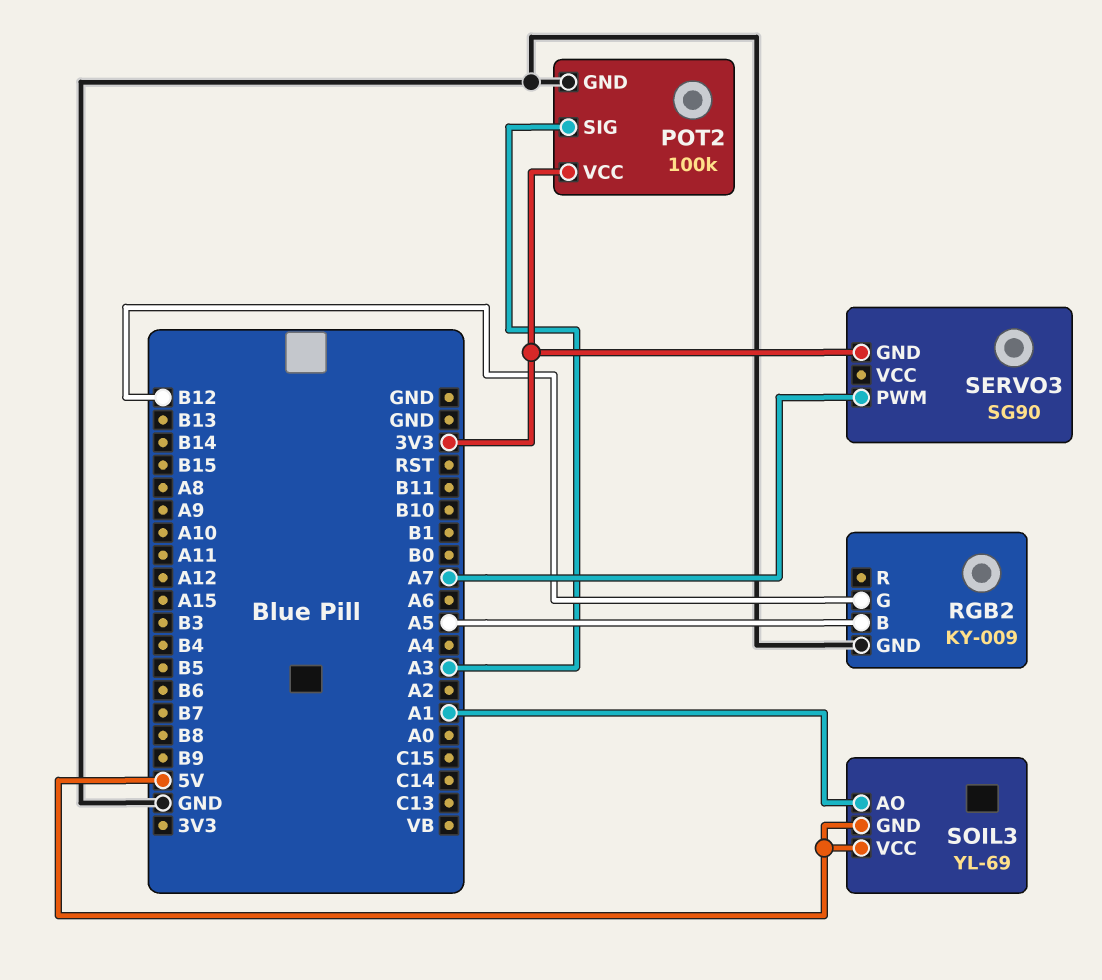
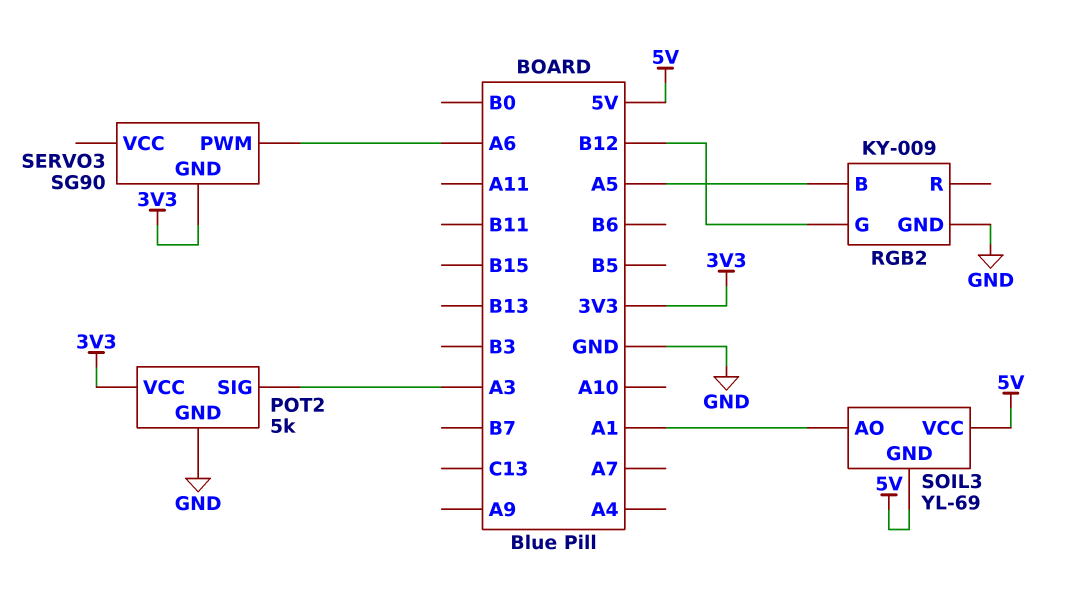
POT2: 100k -> 5k
SERVO3 pin PWM: A7 -> A6

